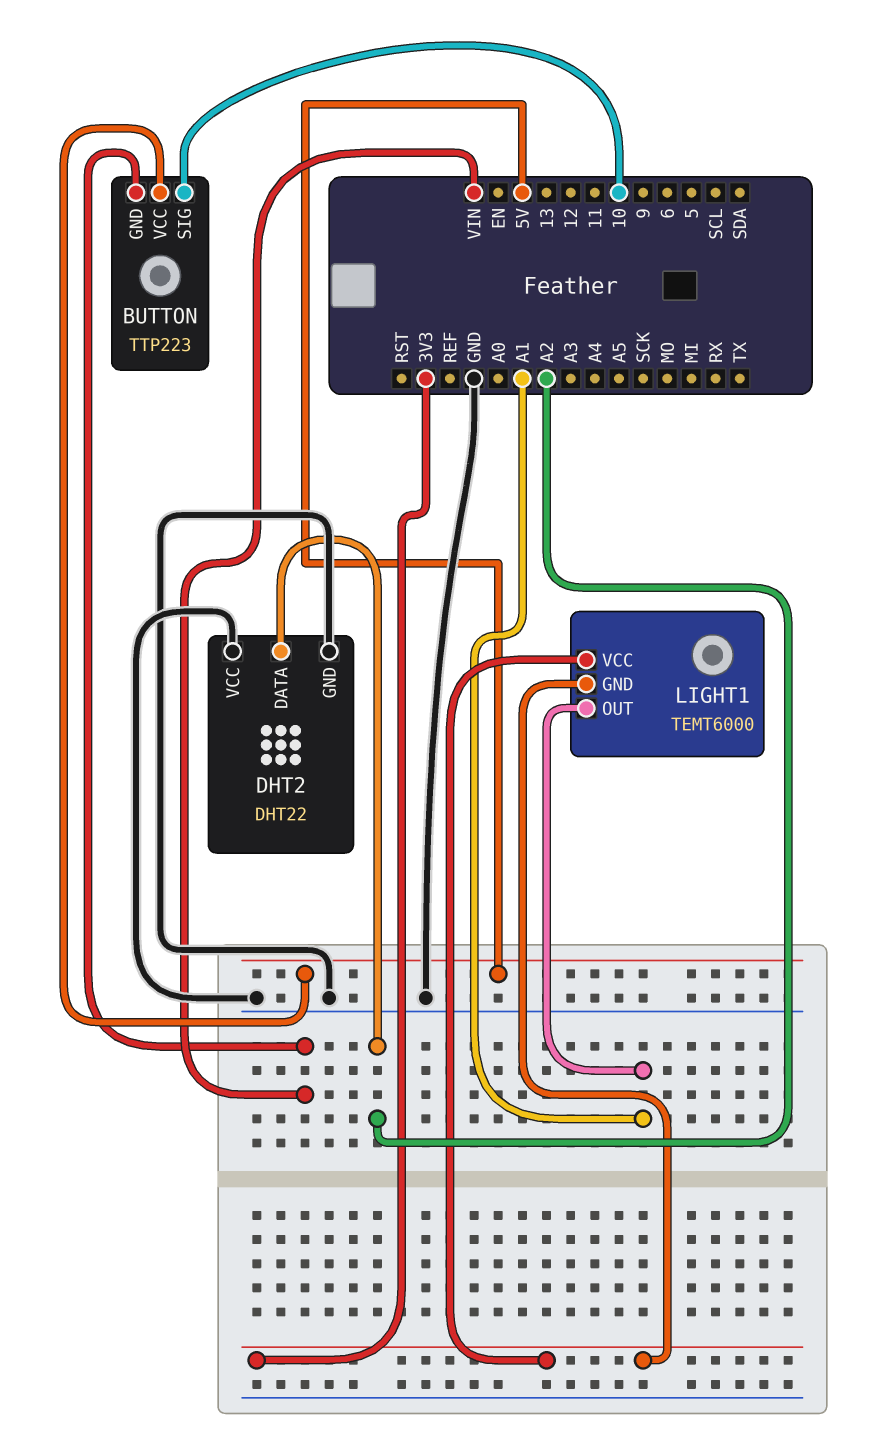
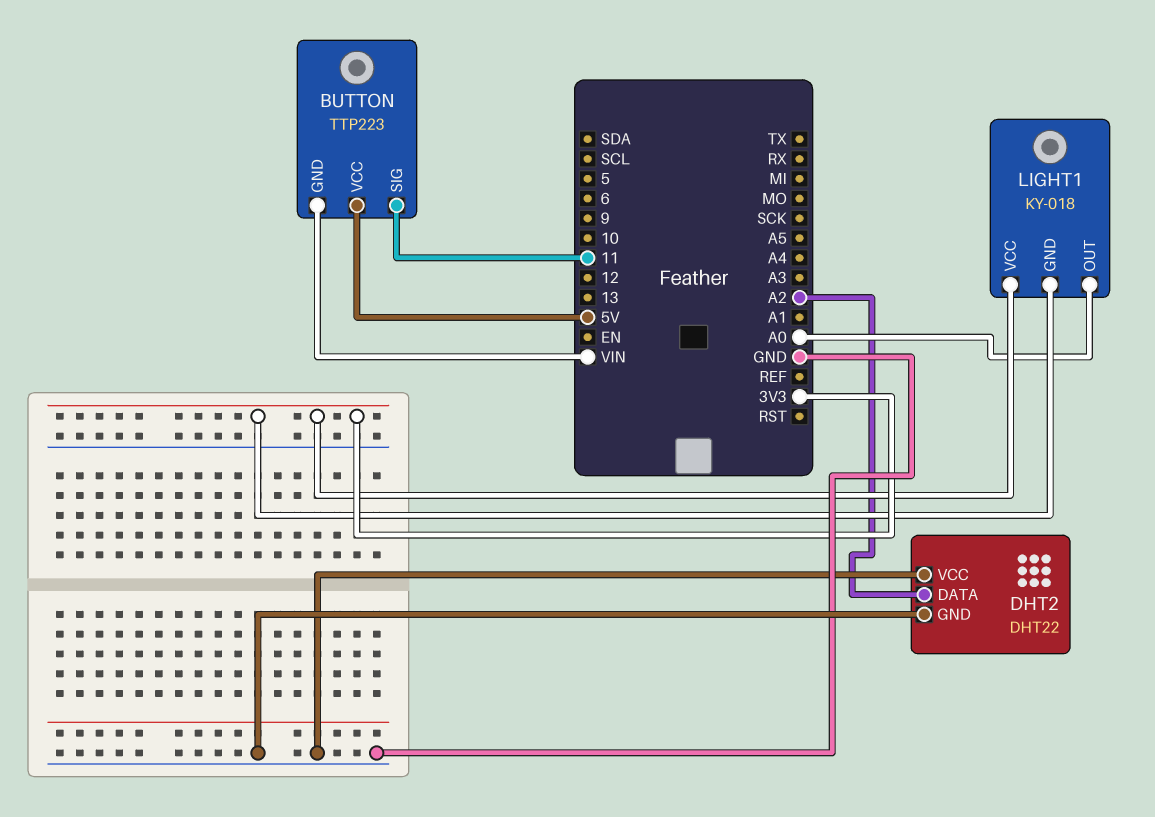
BUTTON pin SIG: 10 -> 11
LIGHT1: TEMT6000 -> KY-018
LIGHT1 pin OUT: A1 -> A0

